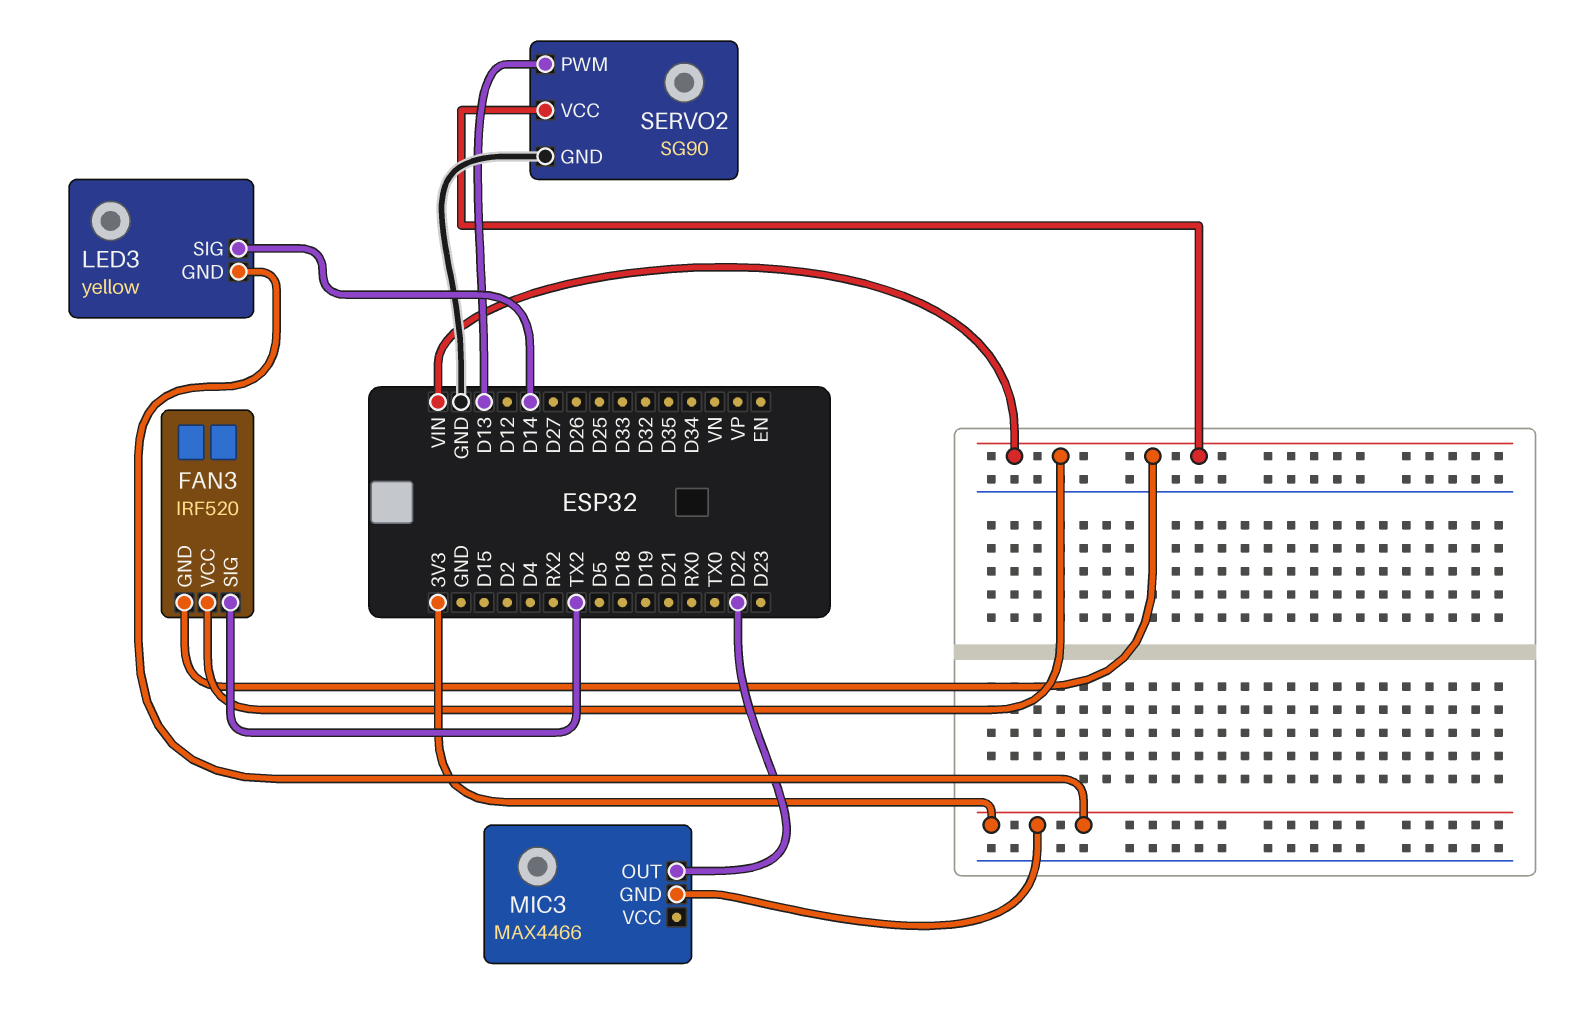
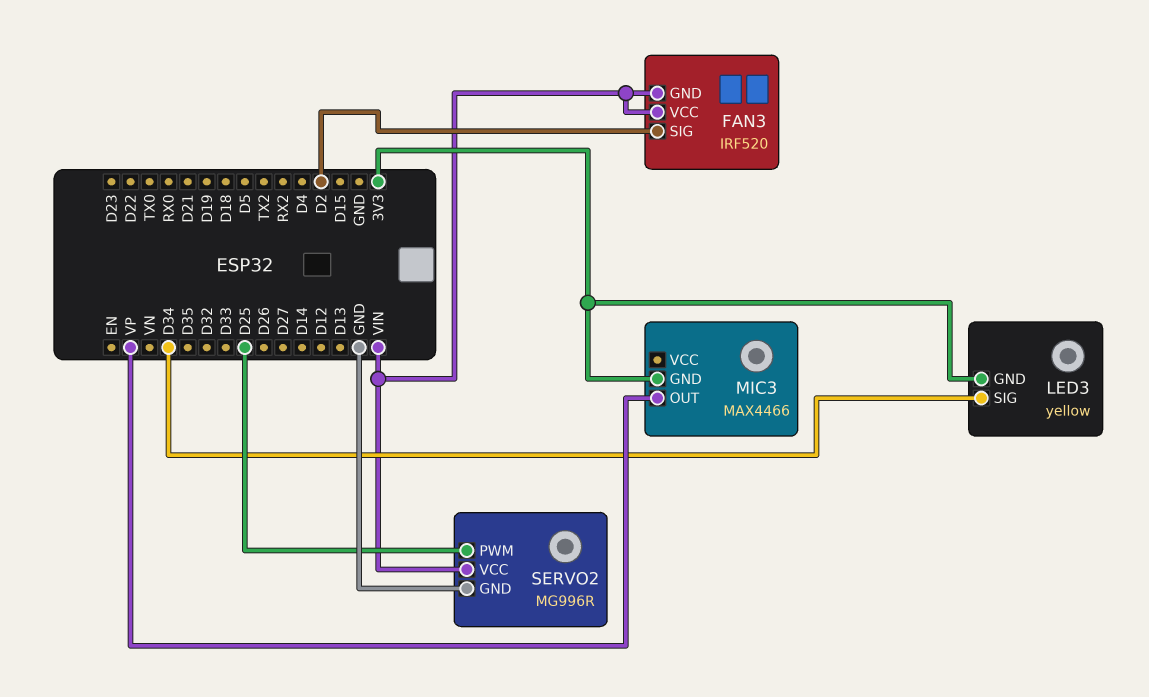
FAN3 pin SIG: TX2 -> D2
LED3 pin SIG: D14 -> D34
MIC3 pin OUT: D22 -> VP
SERVO2: SG90 -> MG996R
SERVO2 pin PWM: D13 -> D25

